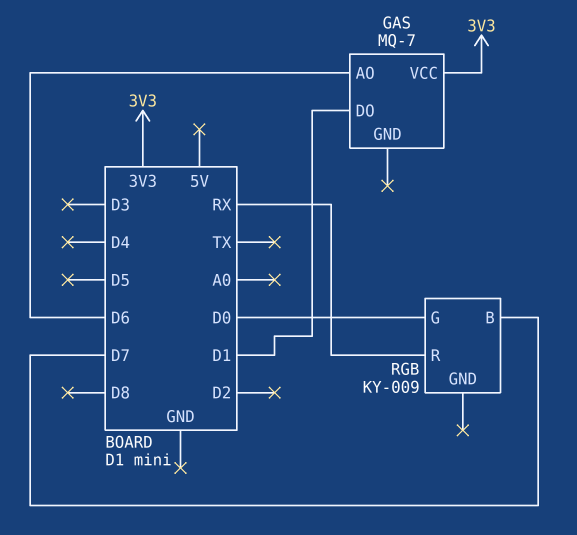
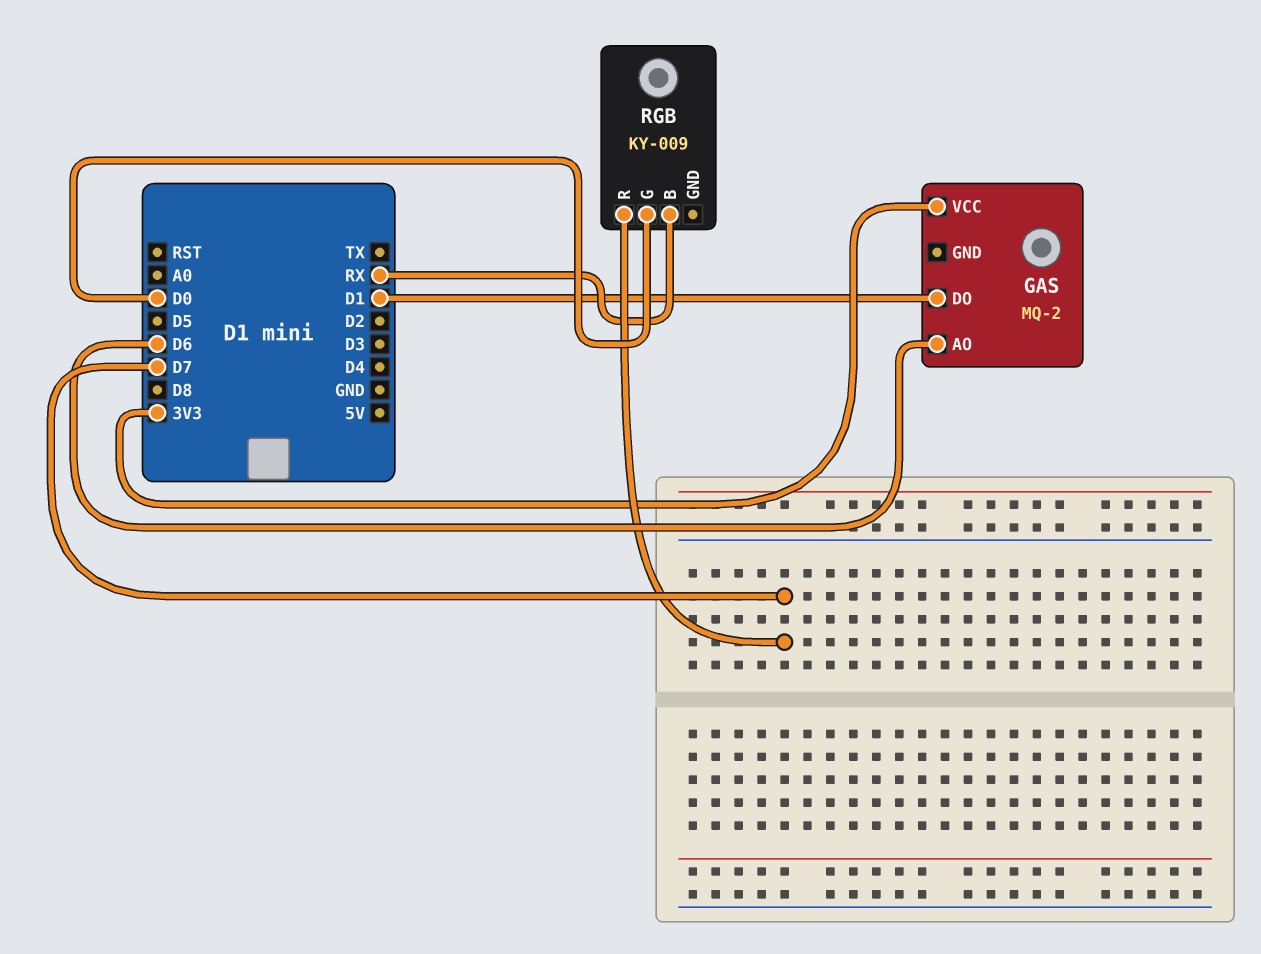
GAS: MQ-7 -> MQ-2
RGB pin B: D7 -> RX
RGB pin R: RX -> D7

